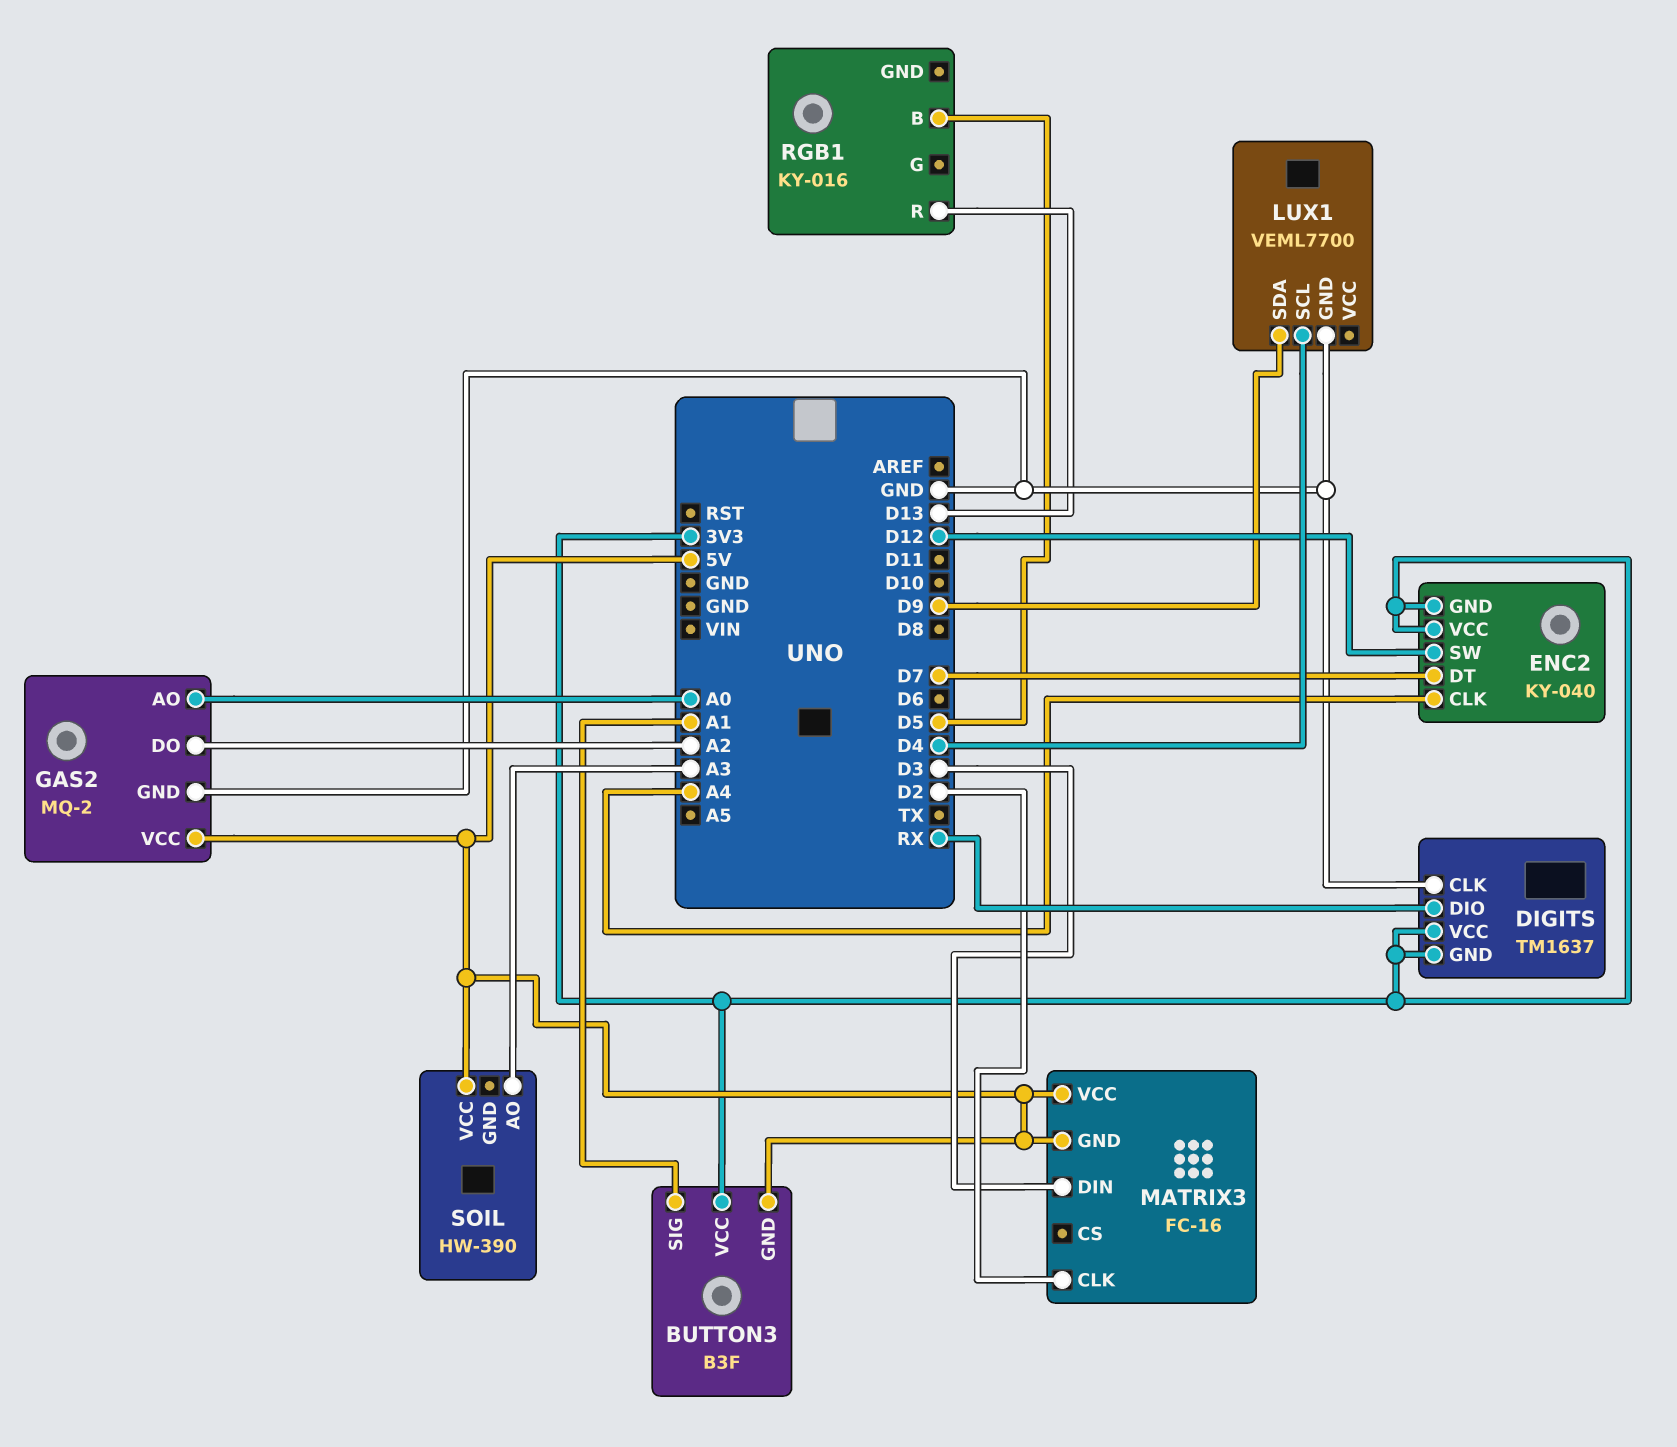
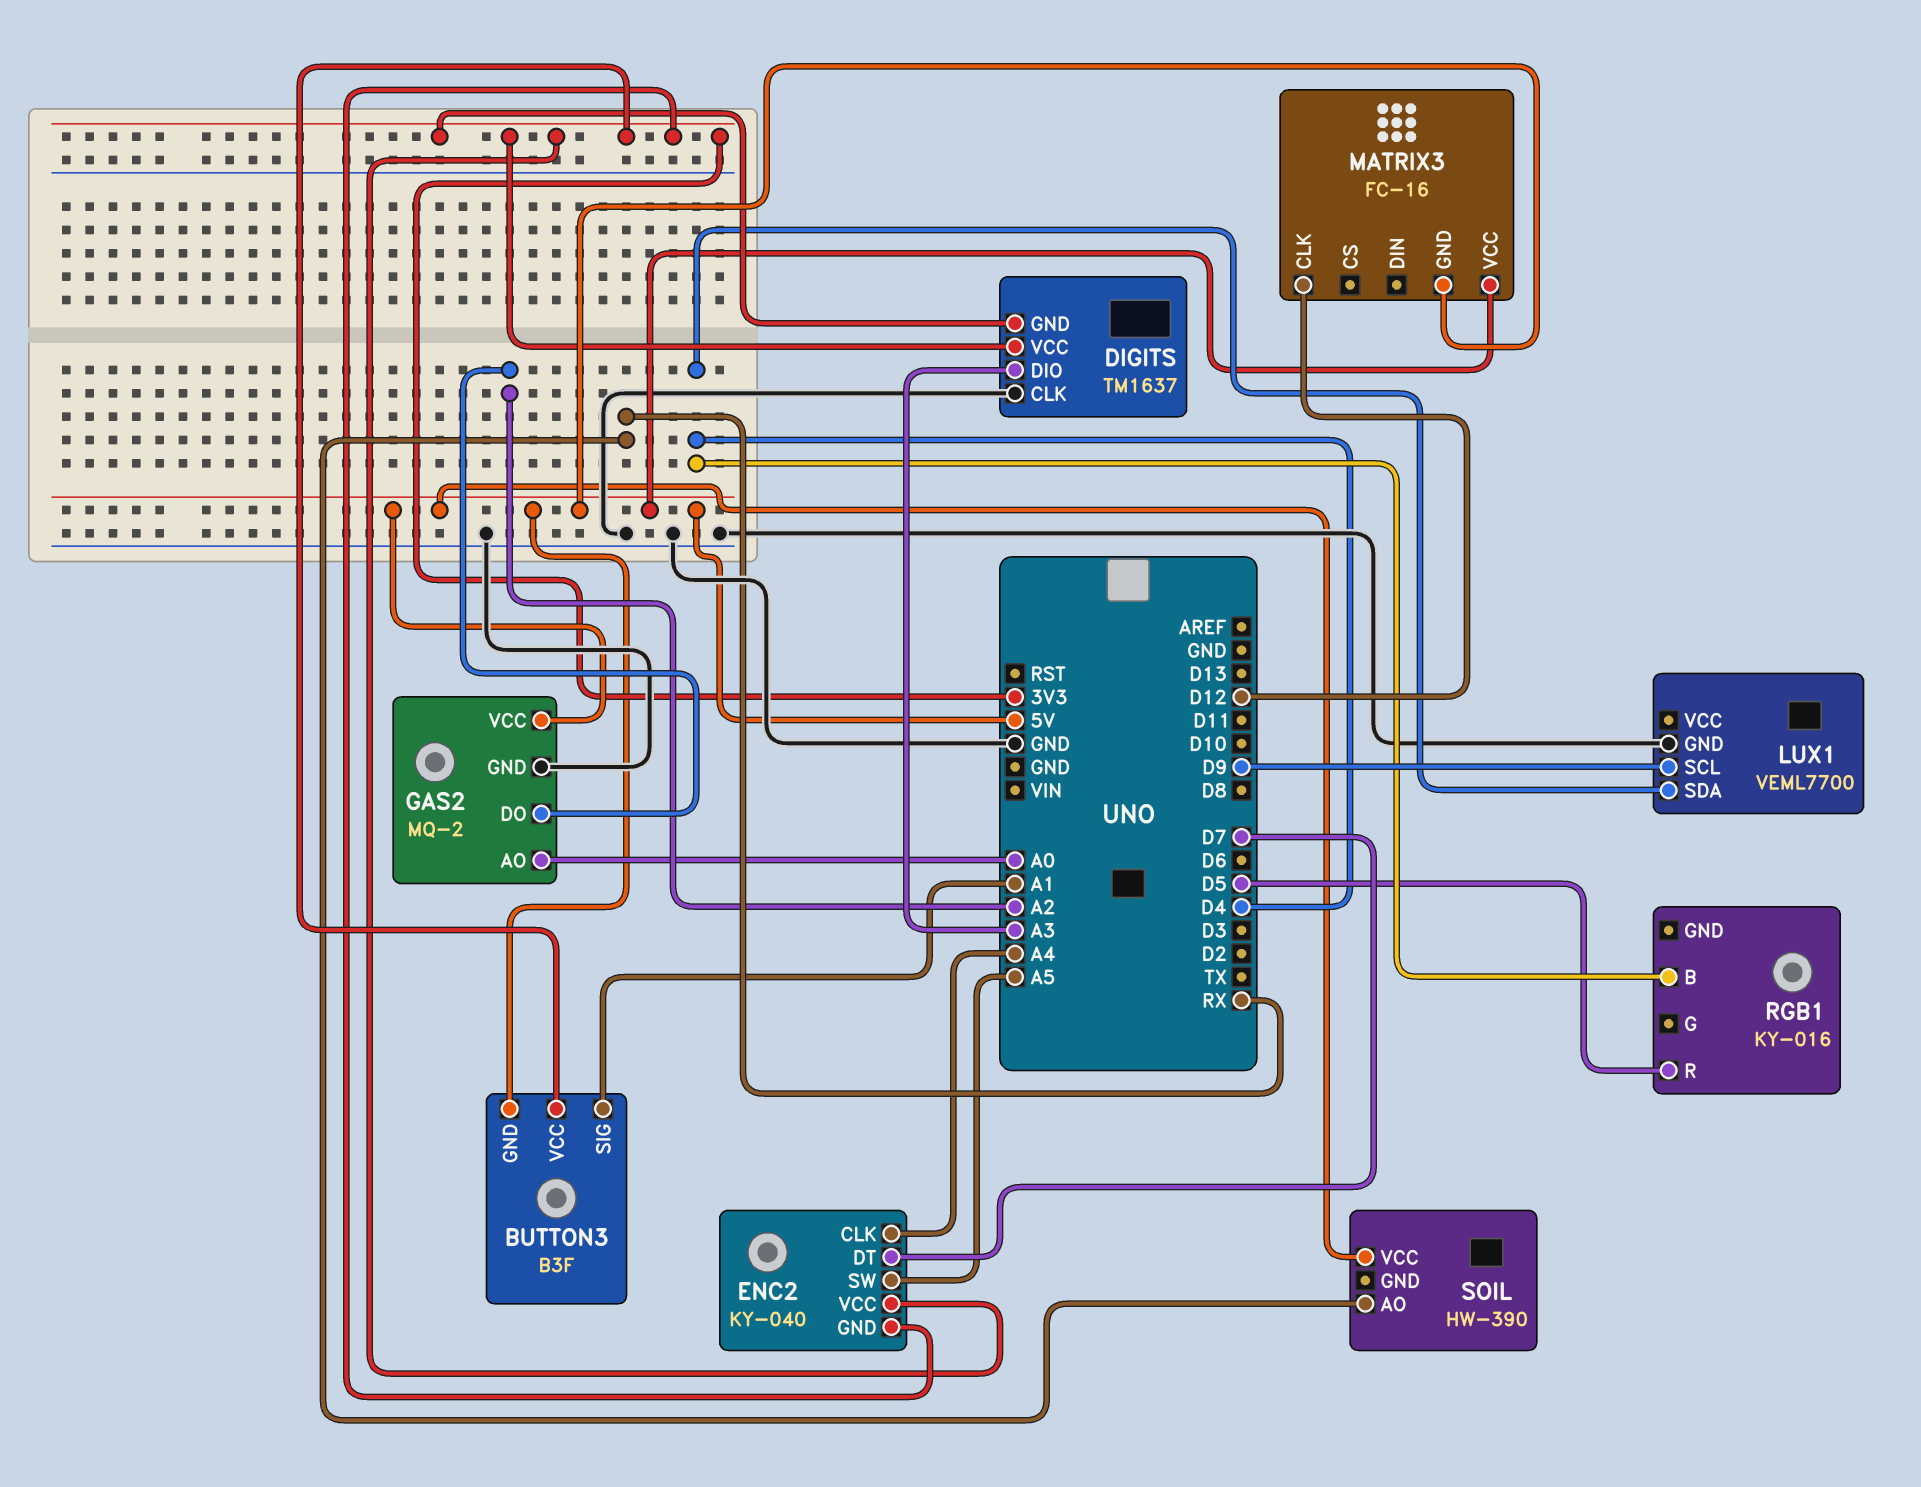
DIGITS pin DIO: RX -> A3
ENC2 pin SW: D12 -> A5
LUX1 pin SCL: D4 -> D9
LUX1 pin SDA: D9 -> D4
MATRIX3 pin CLK: D2 -> D12
MATRIX3 pin DIN: D3 -> none
RGB1 pin B: D5 -> D4
RGB1 pin R: D13 -> D5
SOIL pin AO: A3 -> RX

